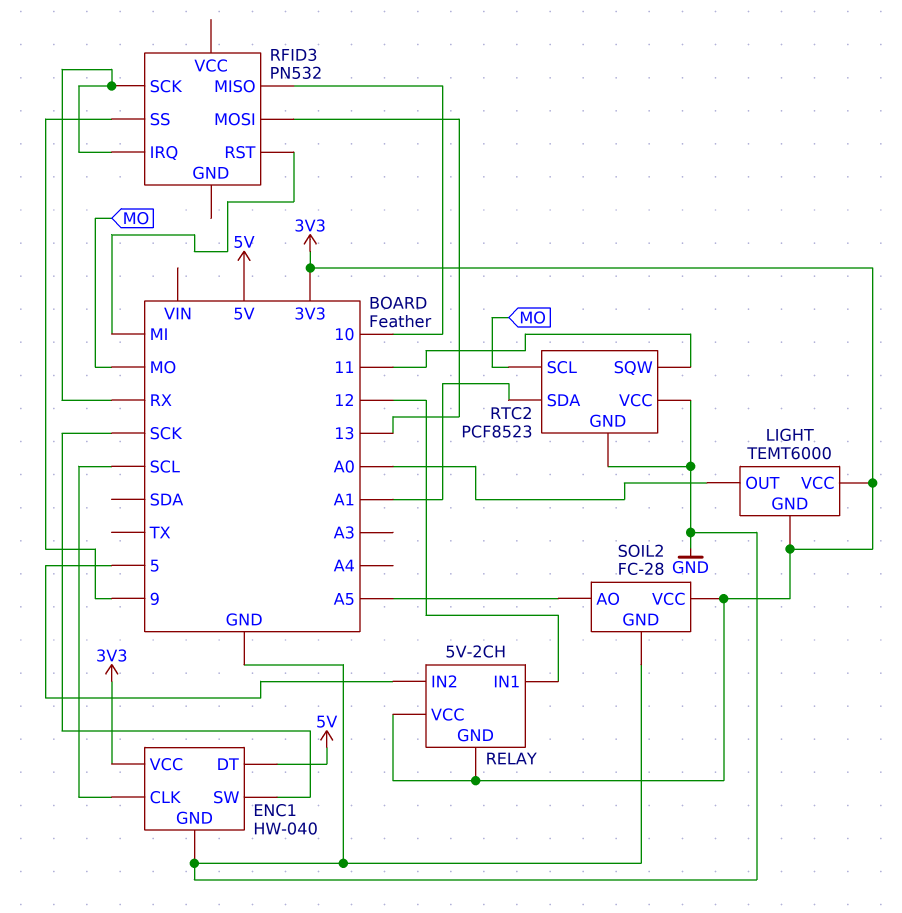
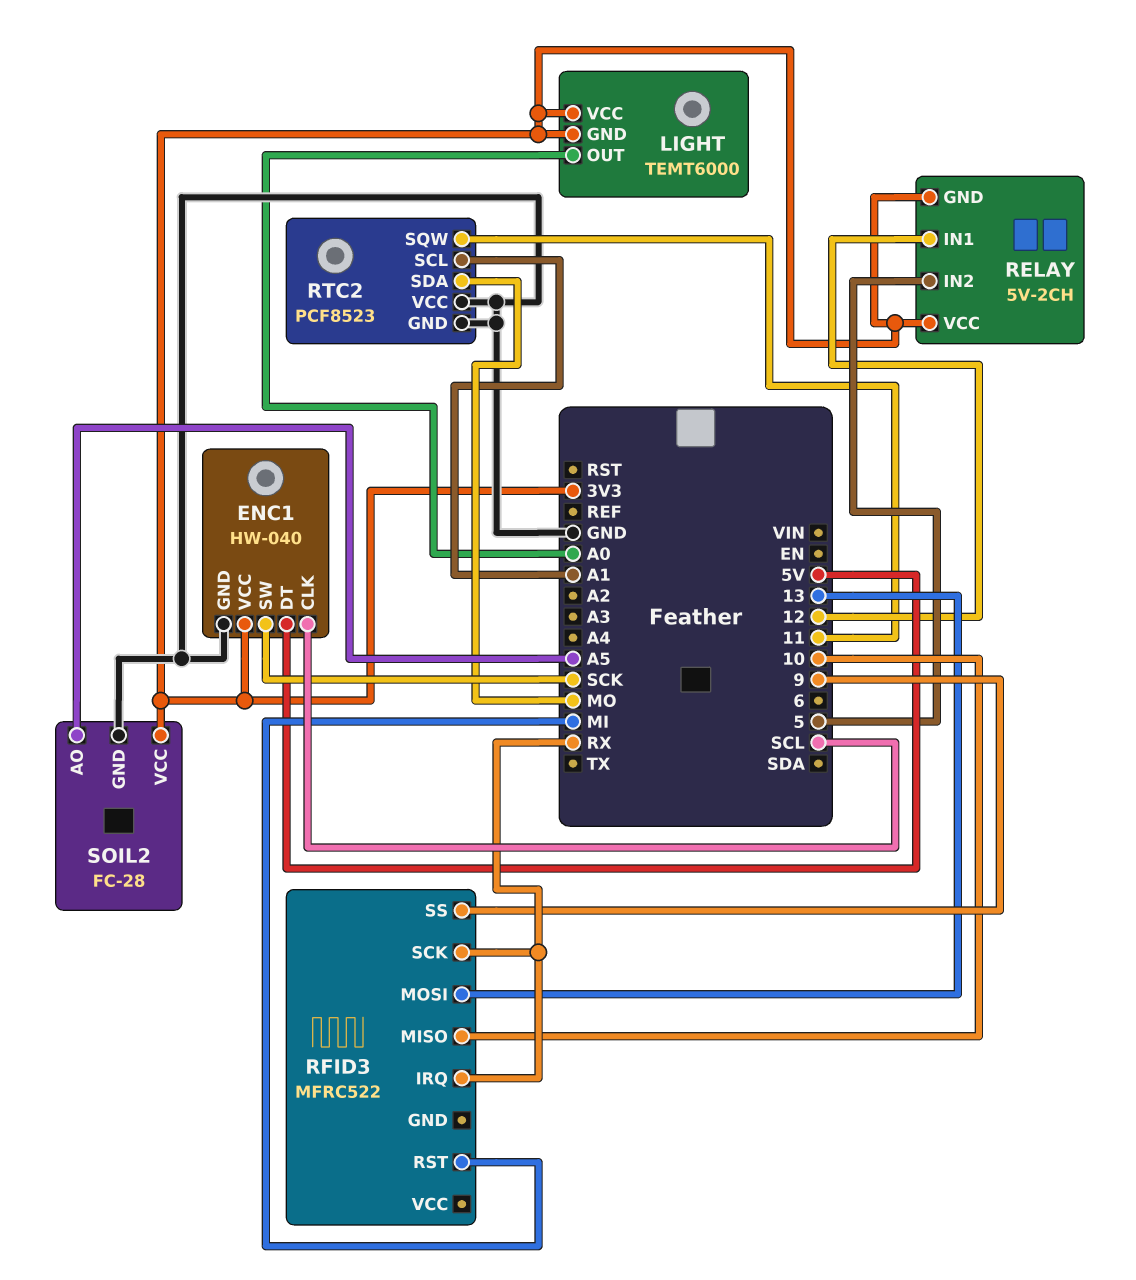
RFID3: PN532 -> MFRC522
RTC2 pin SCL: MO -> A1
RTC2 pin SDA: A1 -> MO

